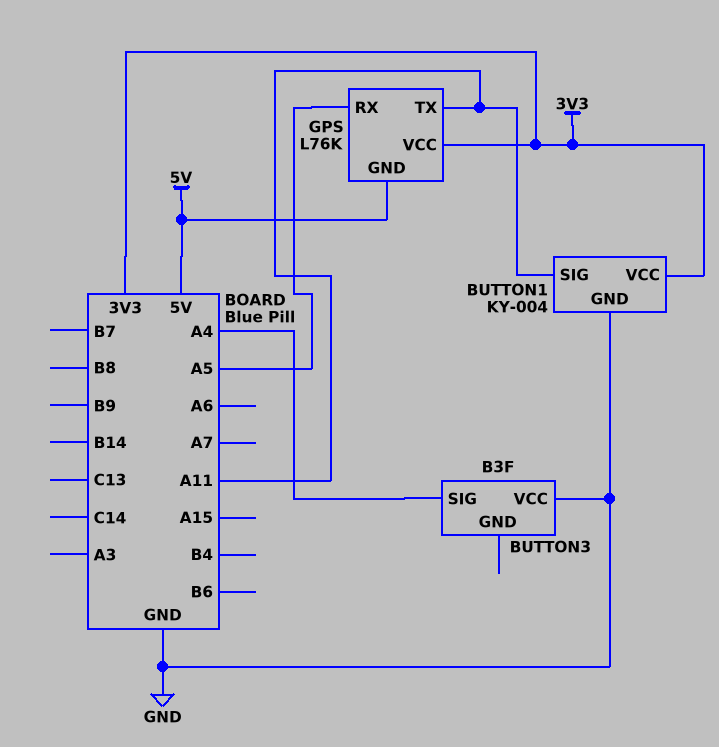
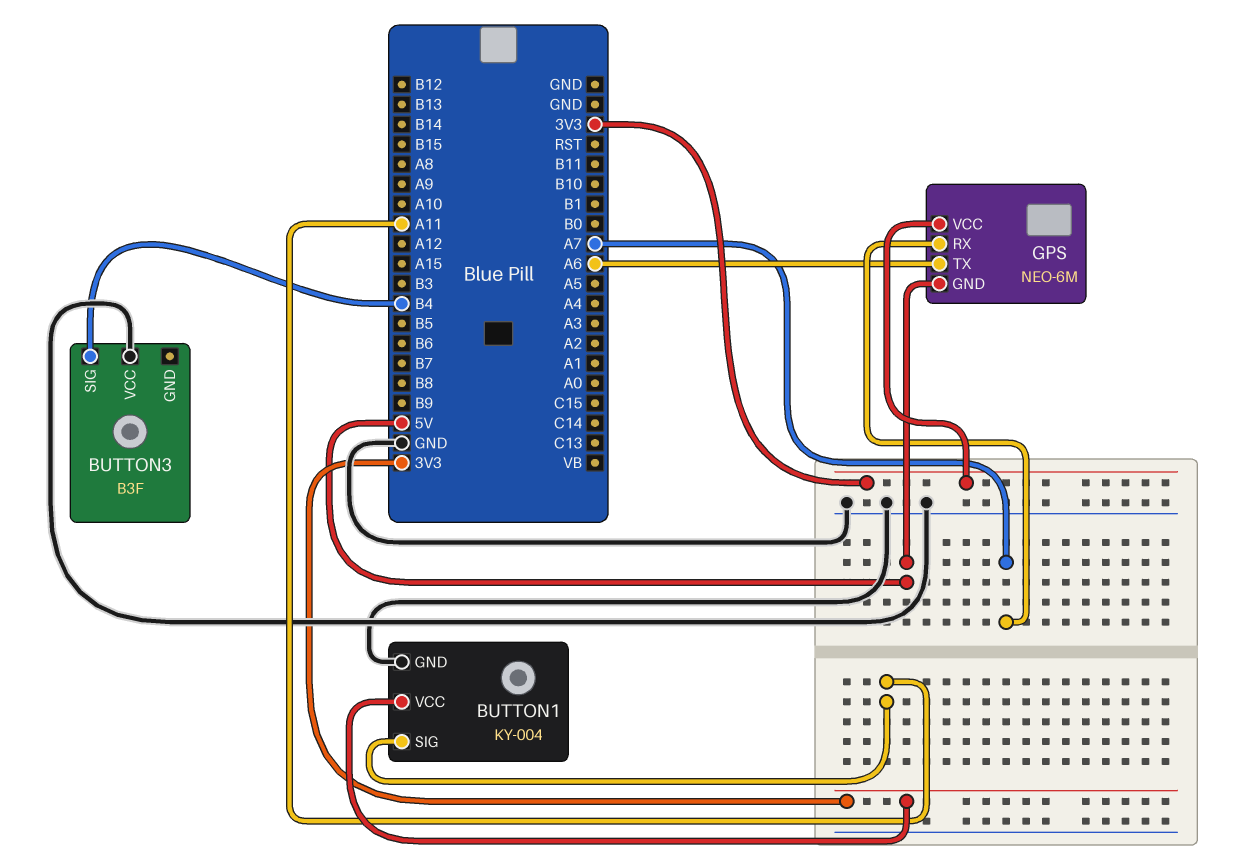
BUTTON3 pin SIG: A4 -> B4
GPS: L76K -> NEO-6M
GPS pin RX: A5 -> A7
GPS pin TX: A11 -> A6

